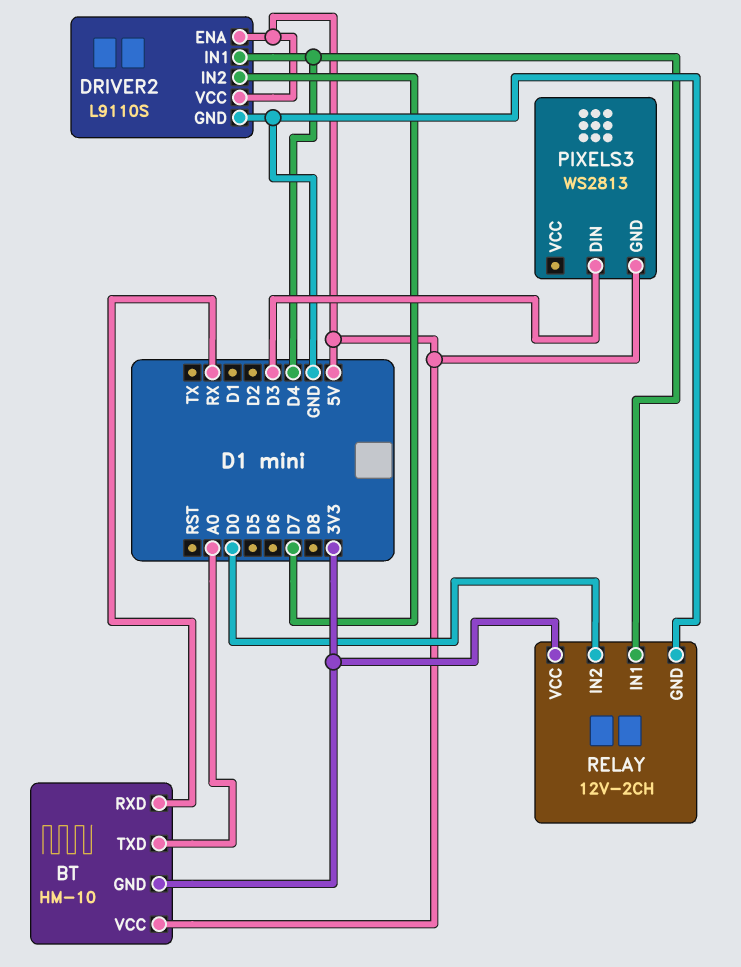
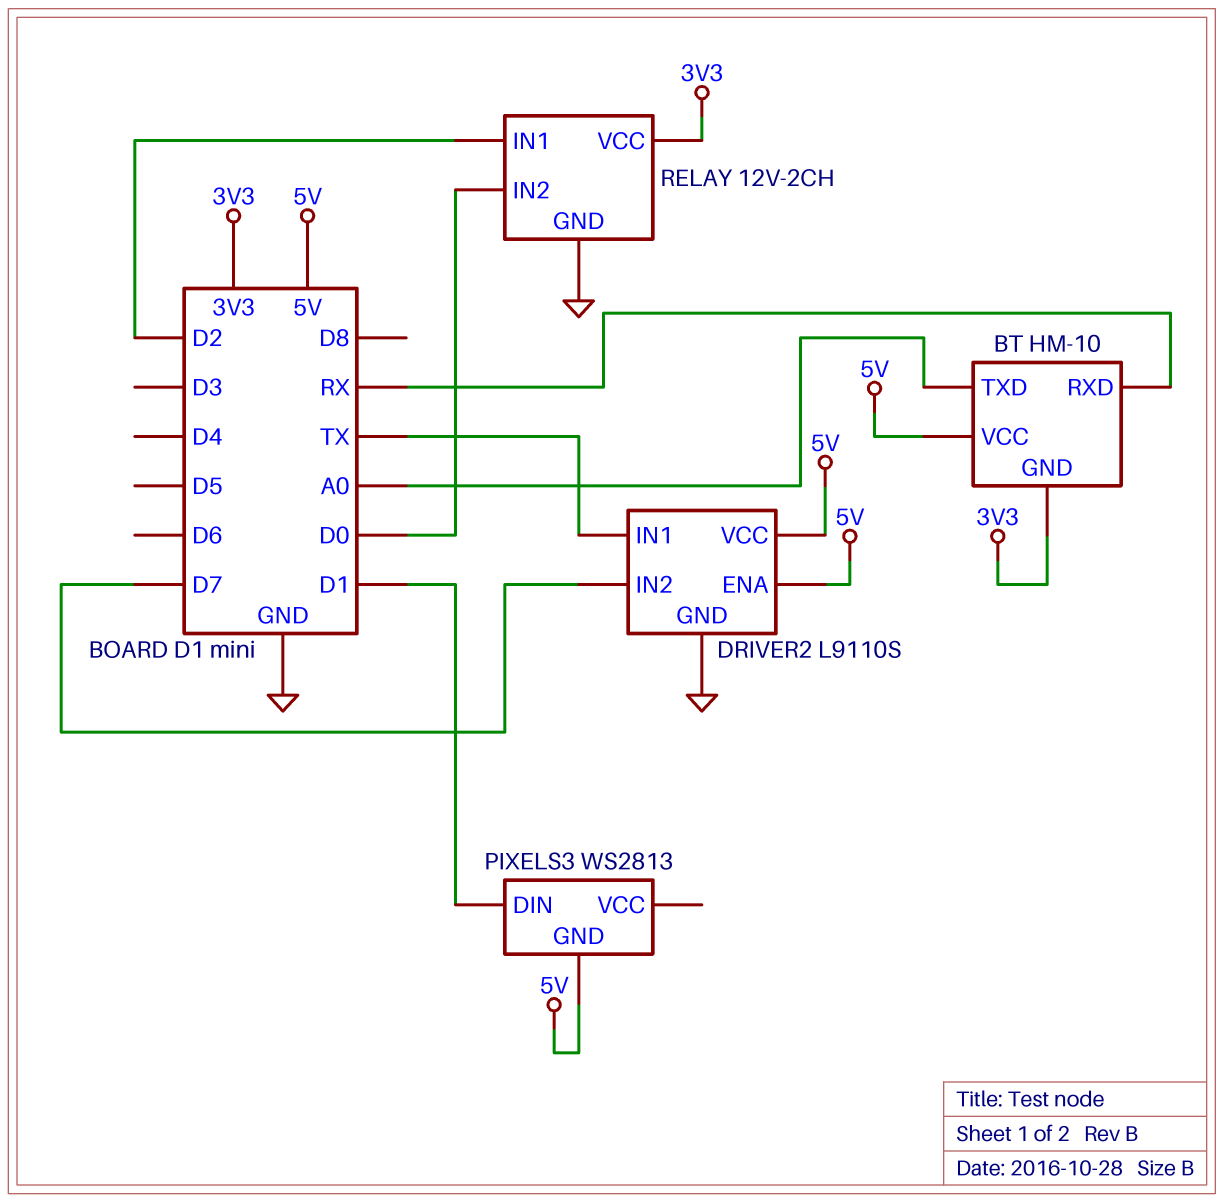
DRIVER2 pin IN1: D4 -> TX
PIXELS3 pin DIN: D3 -> D1
RELAY pin IN1: D4 -> D2

